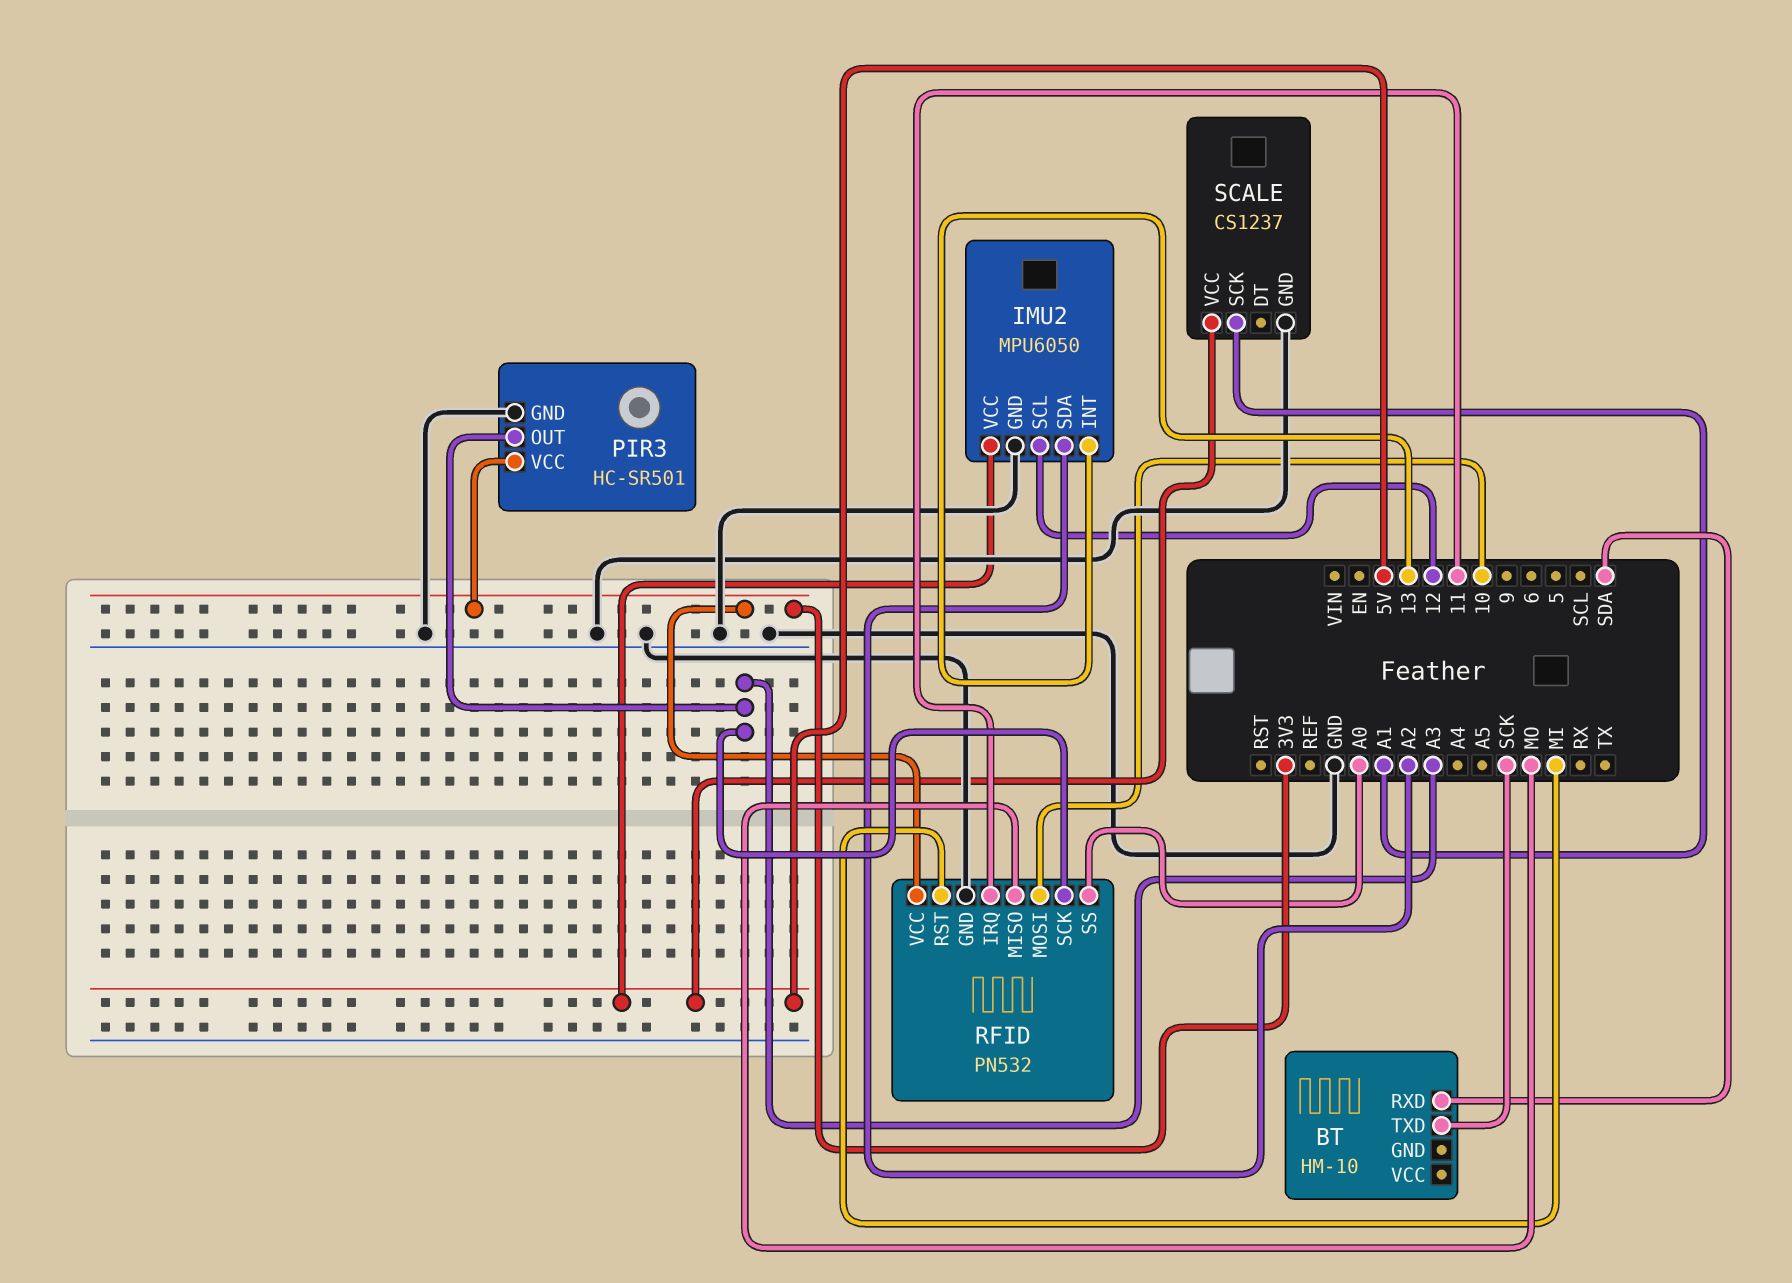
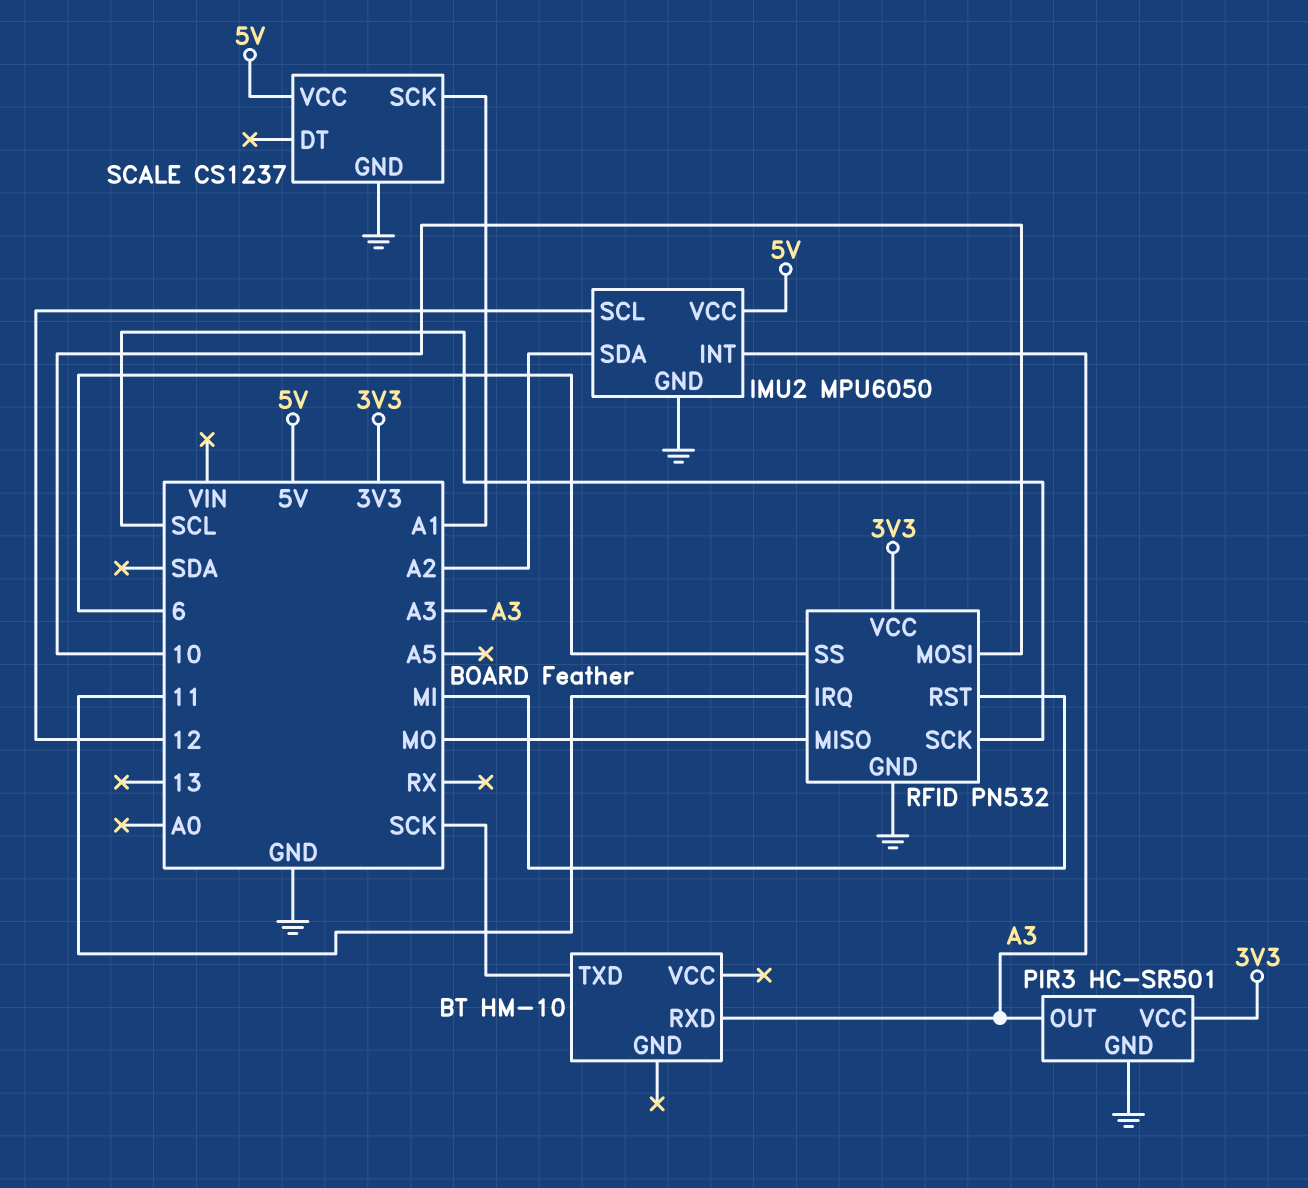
BT pin RXD: SDA -> A3
IMU2 pin INT: 13 -> A3
RFID pin SCK: A3 -> SCL
RFID pin SS: A0 -> 6

